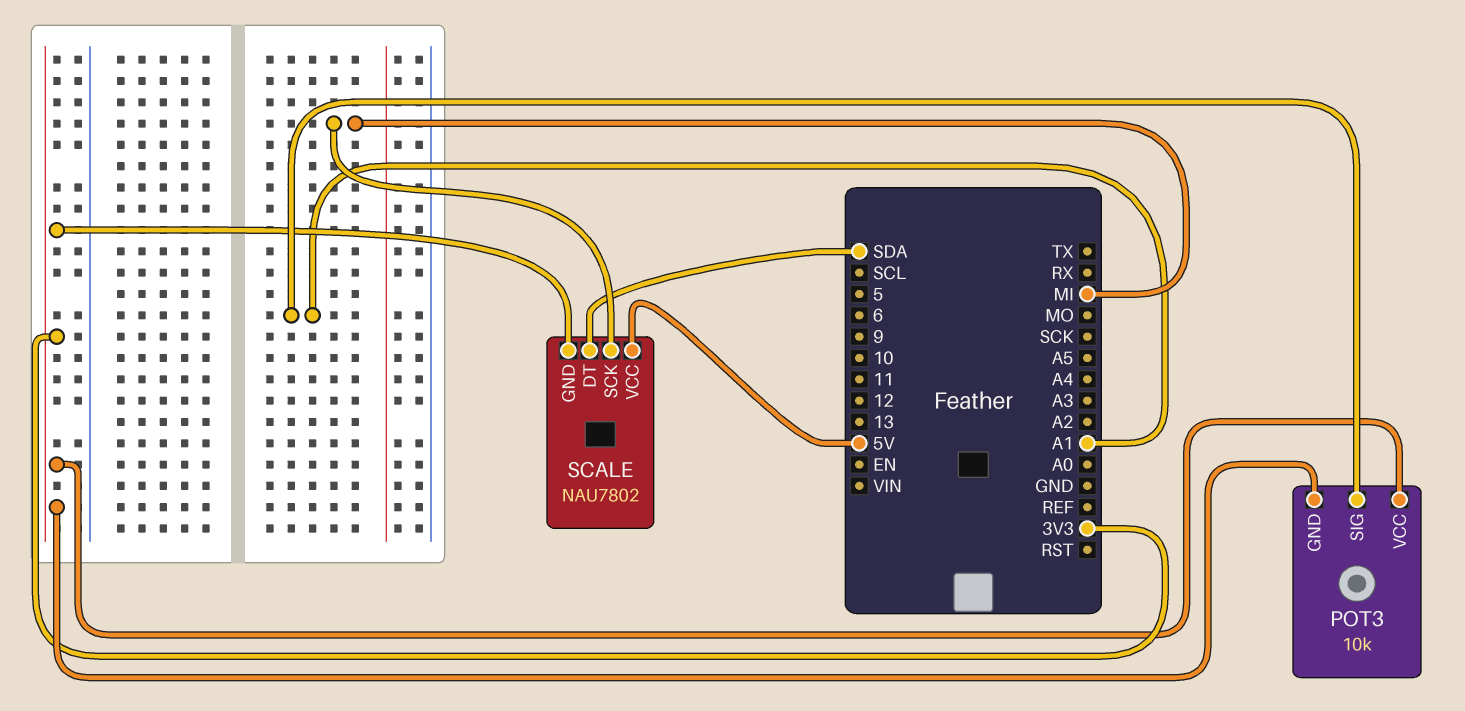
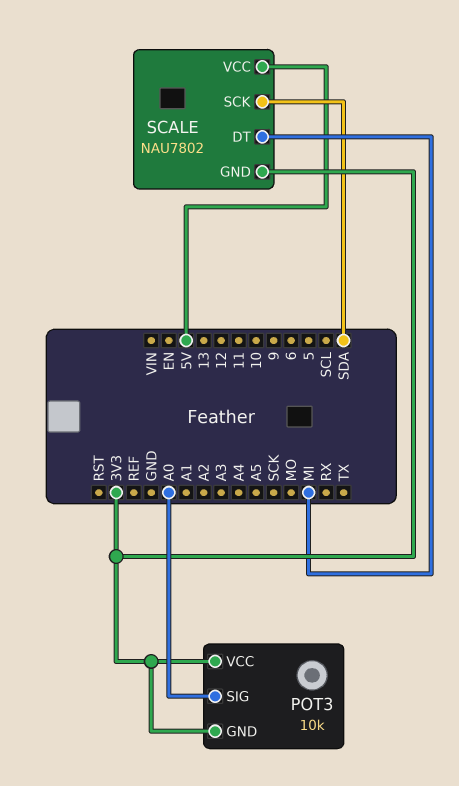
POT3 pin SIG: A1 -> A0
SCALE pin DT: SDA -> MI
SCALE pin SCK: MI -> SDA

